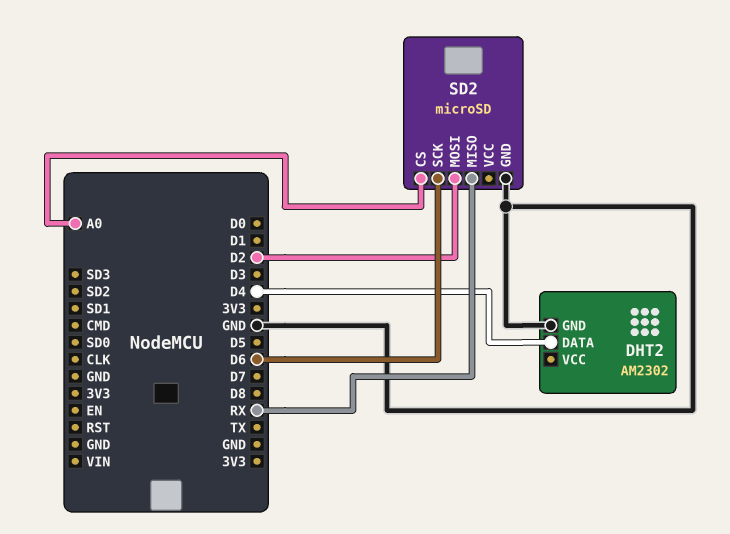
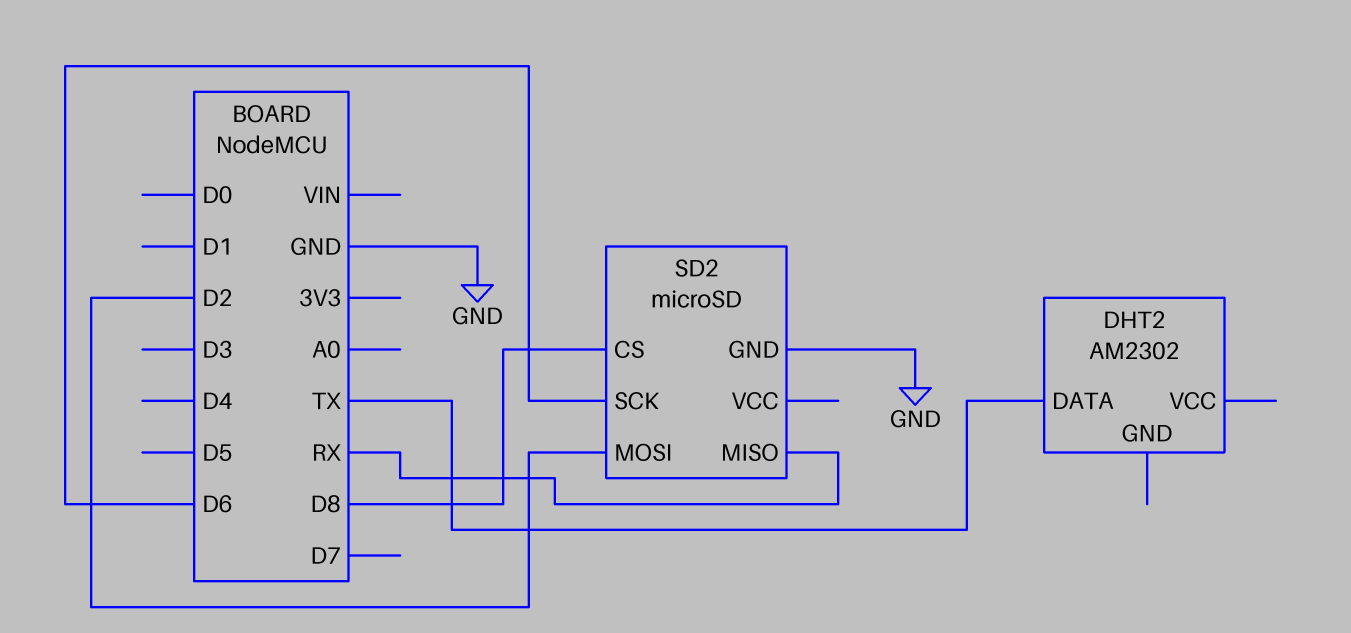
DHT2 pin DATA: D4 -> TX
DHT2 pin GND: GND -> none
SD2 pin CS: A0 -> D8

